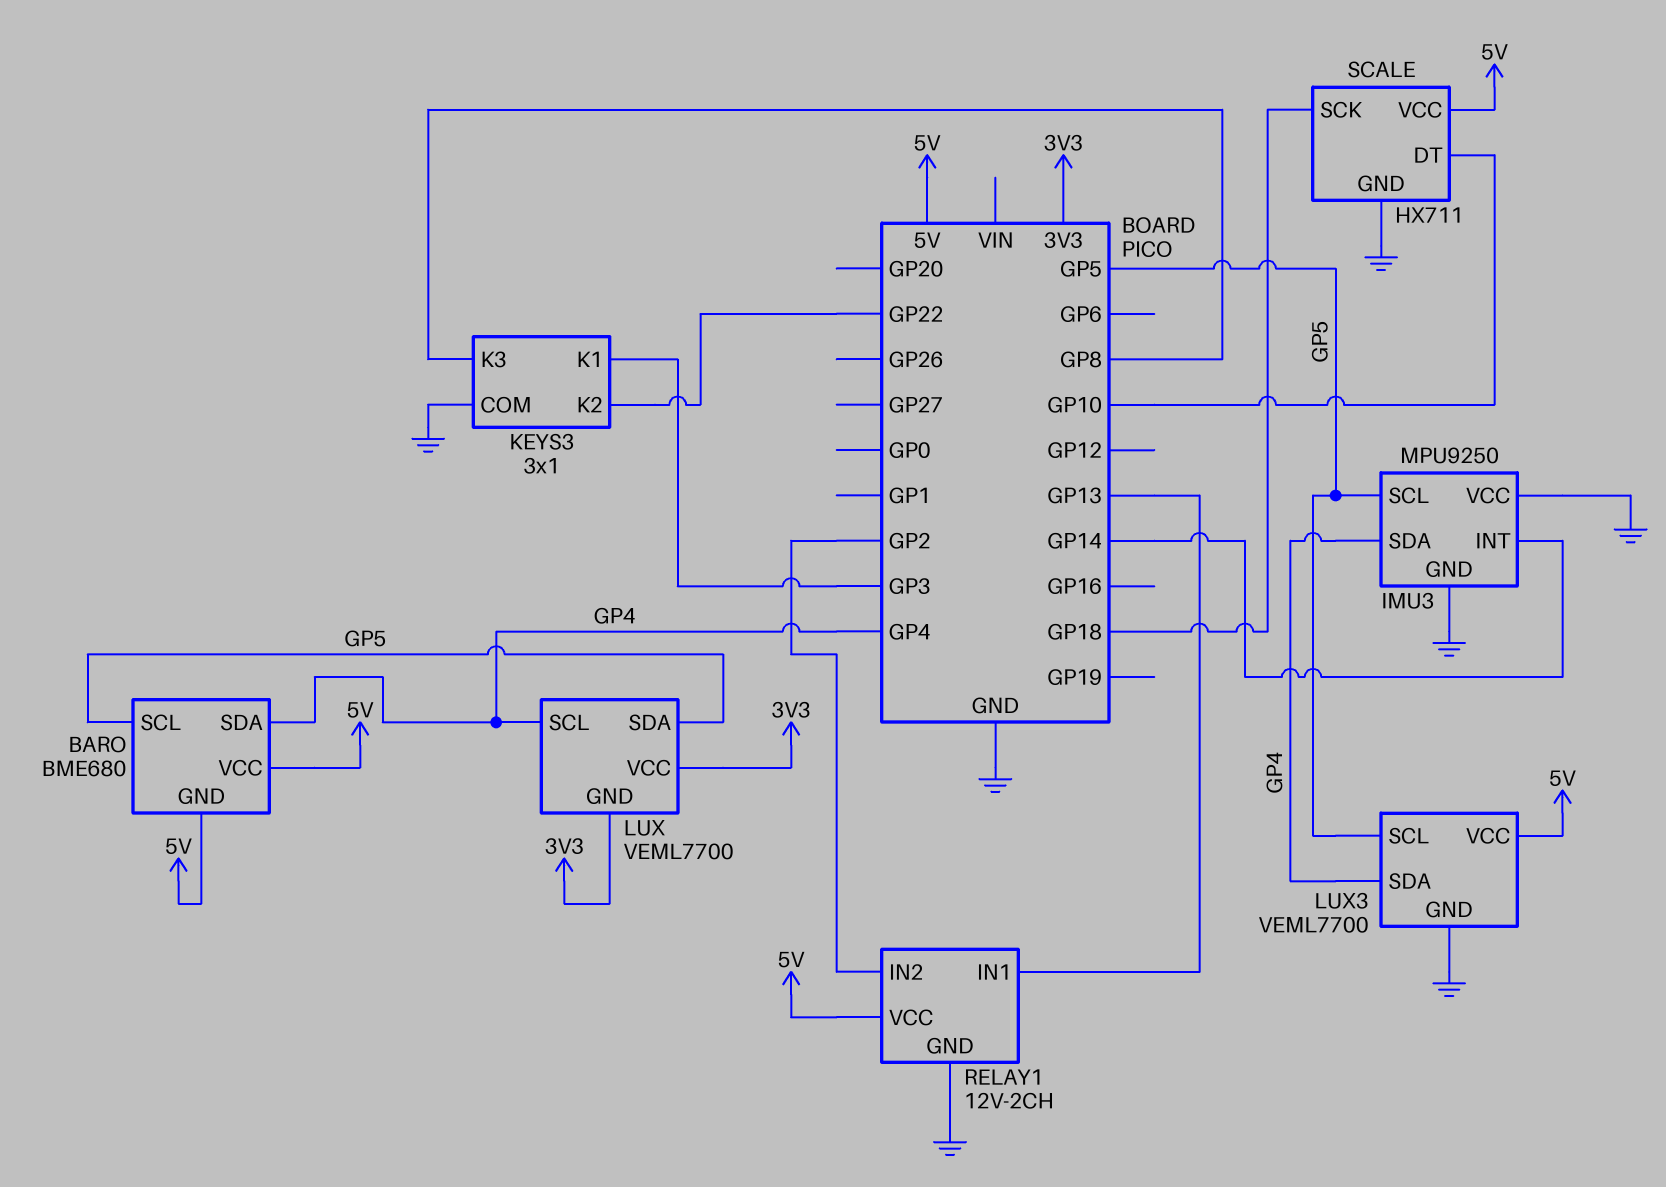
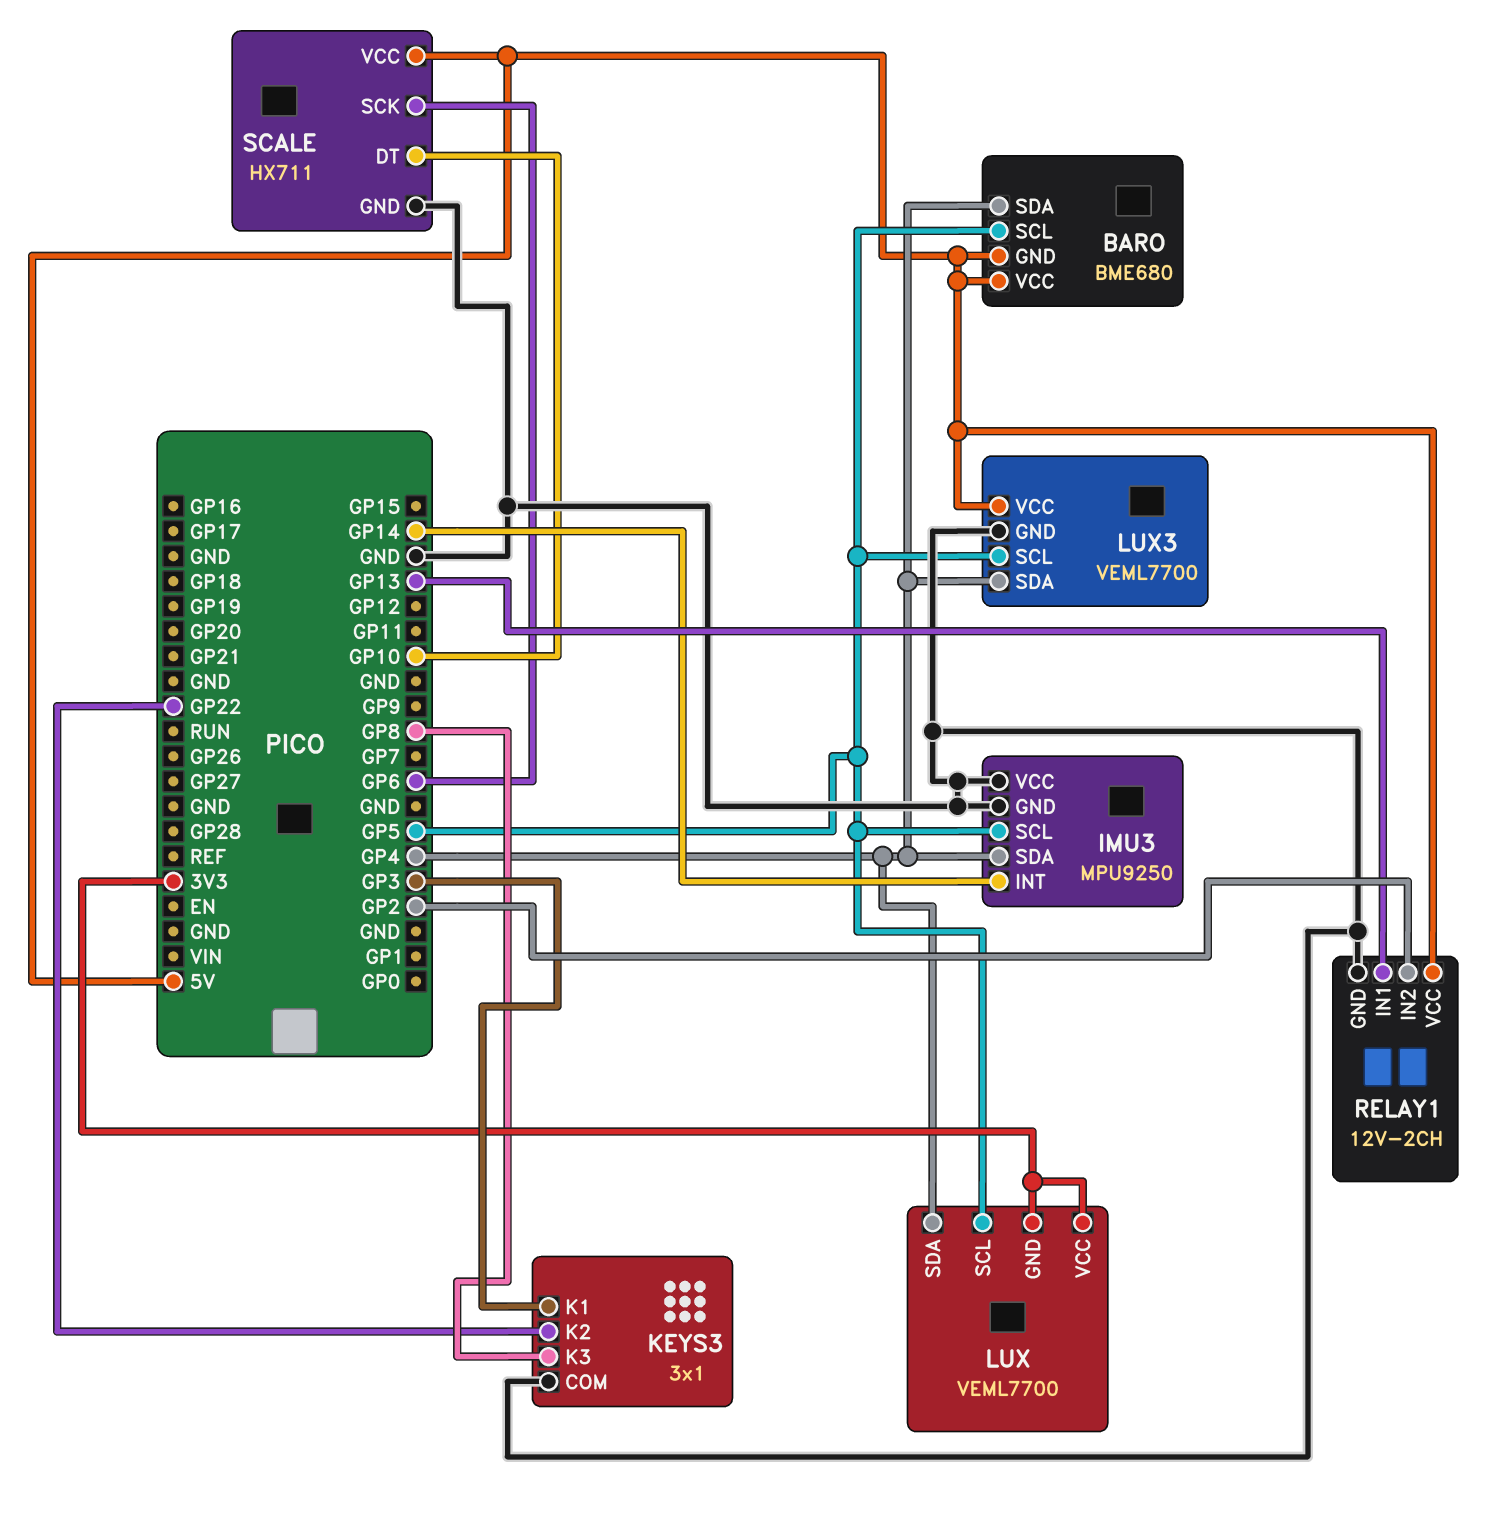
LUX pin SCL: GP4 -> GP5
LUX pin SDA: GP5 -> GP4
SCALE pin SCK: GP18 -> GP6

